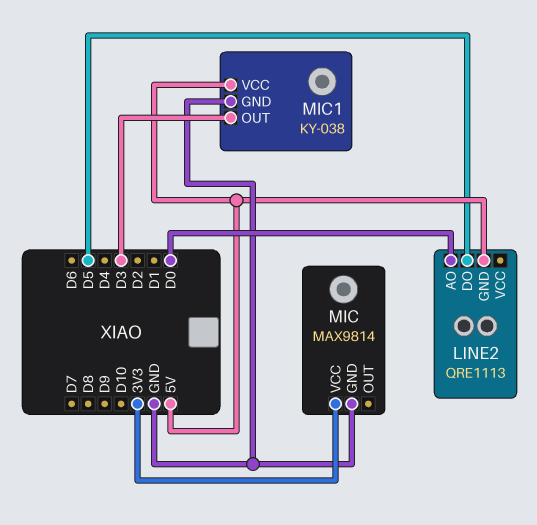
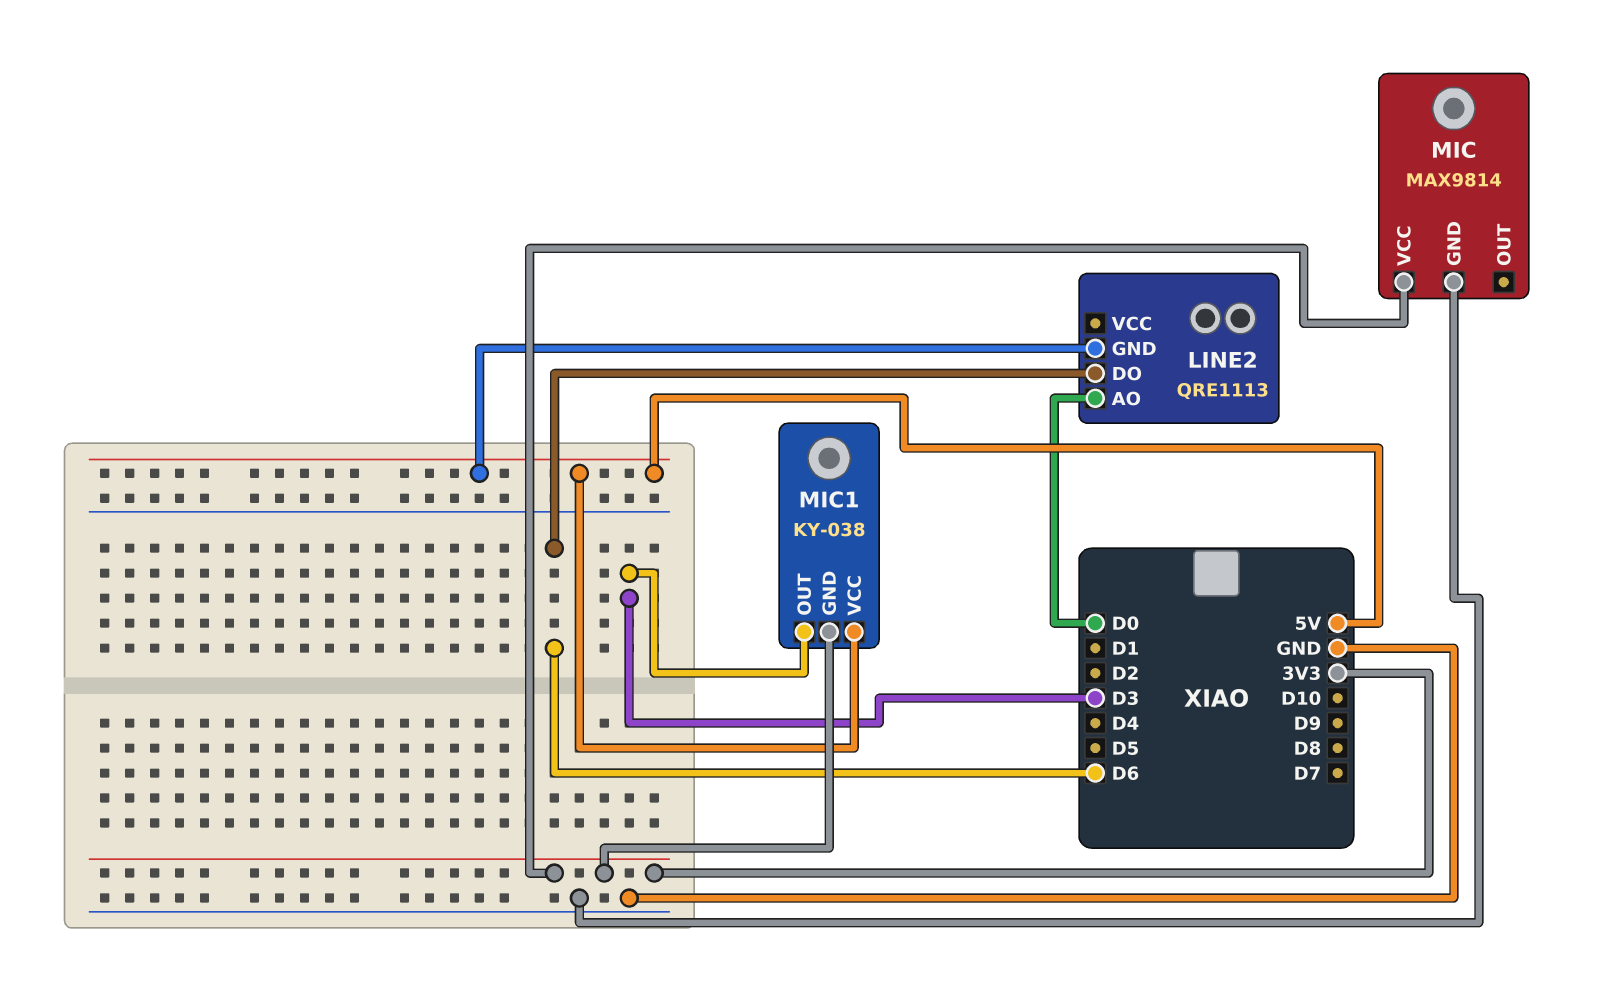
LINE2 pin DO: D5 -> D6
MIC1 pin GND: GND -> 3V3

